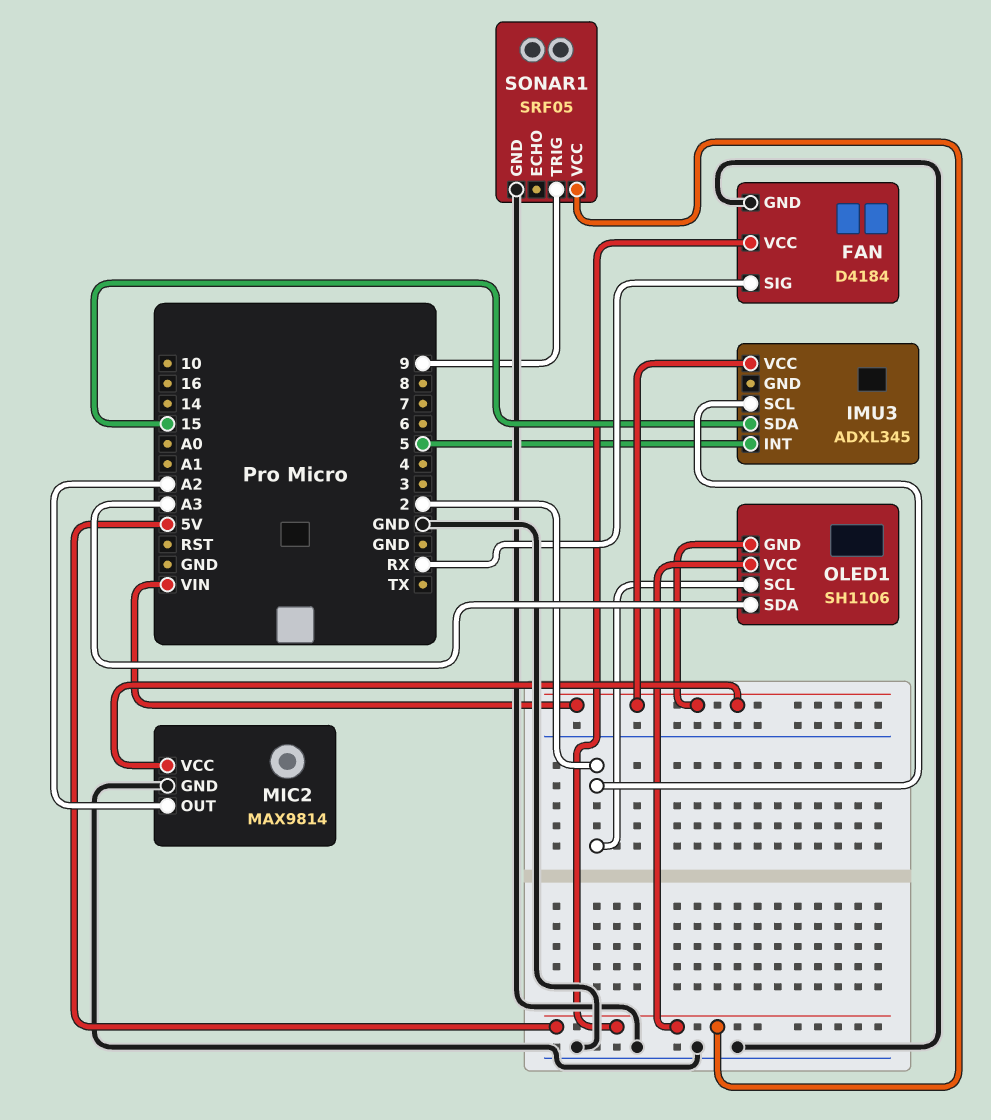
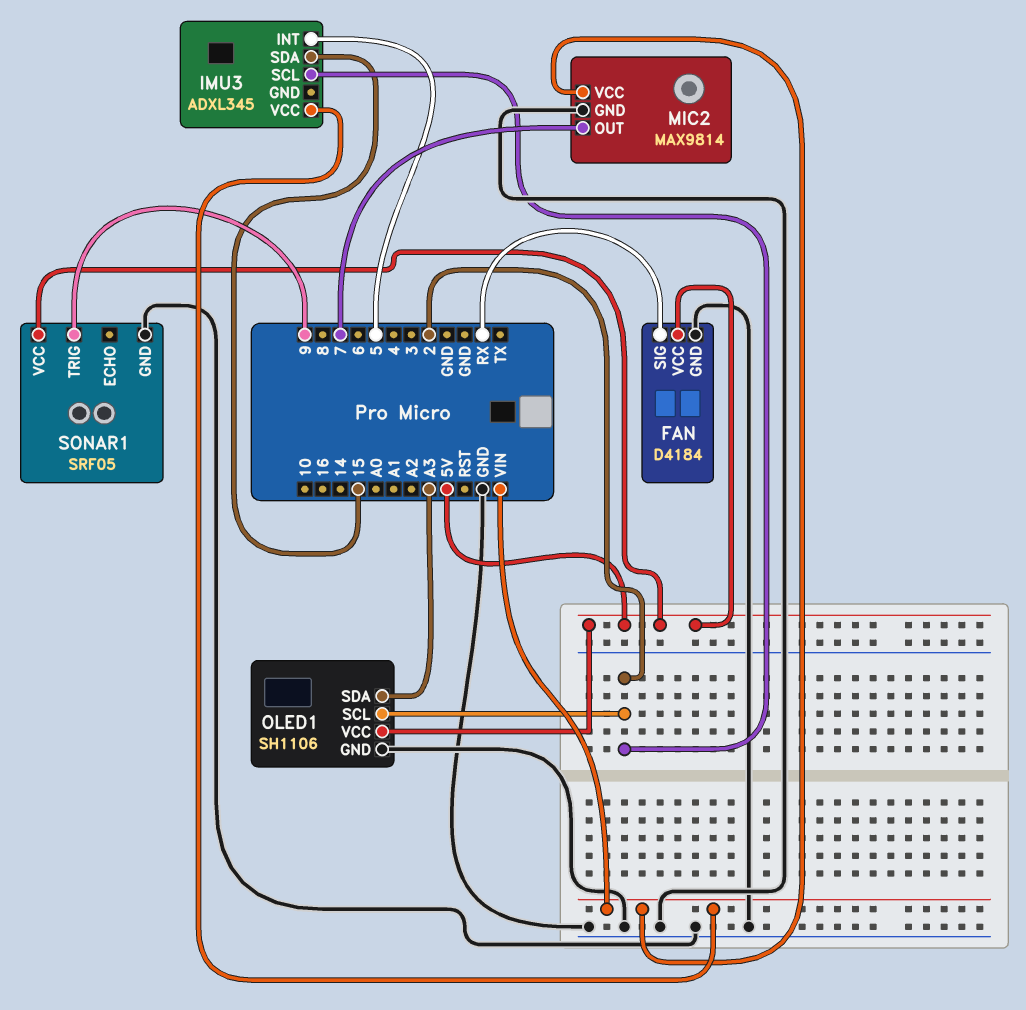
MIC2 pin OUT: A2 -> 7
OLED1 pin GND: VIN -> GND

